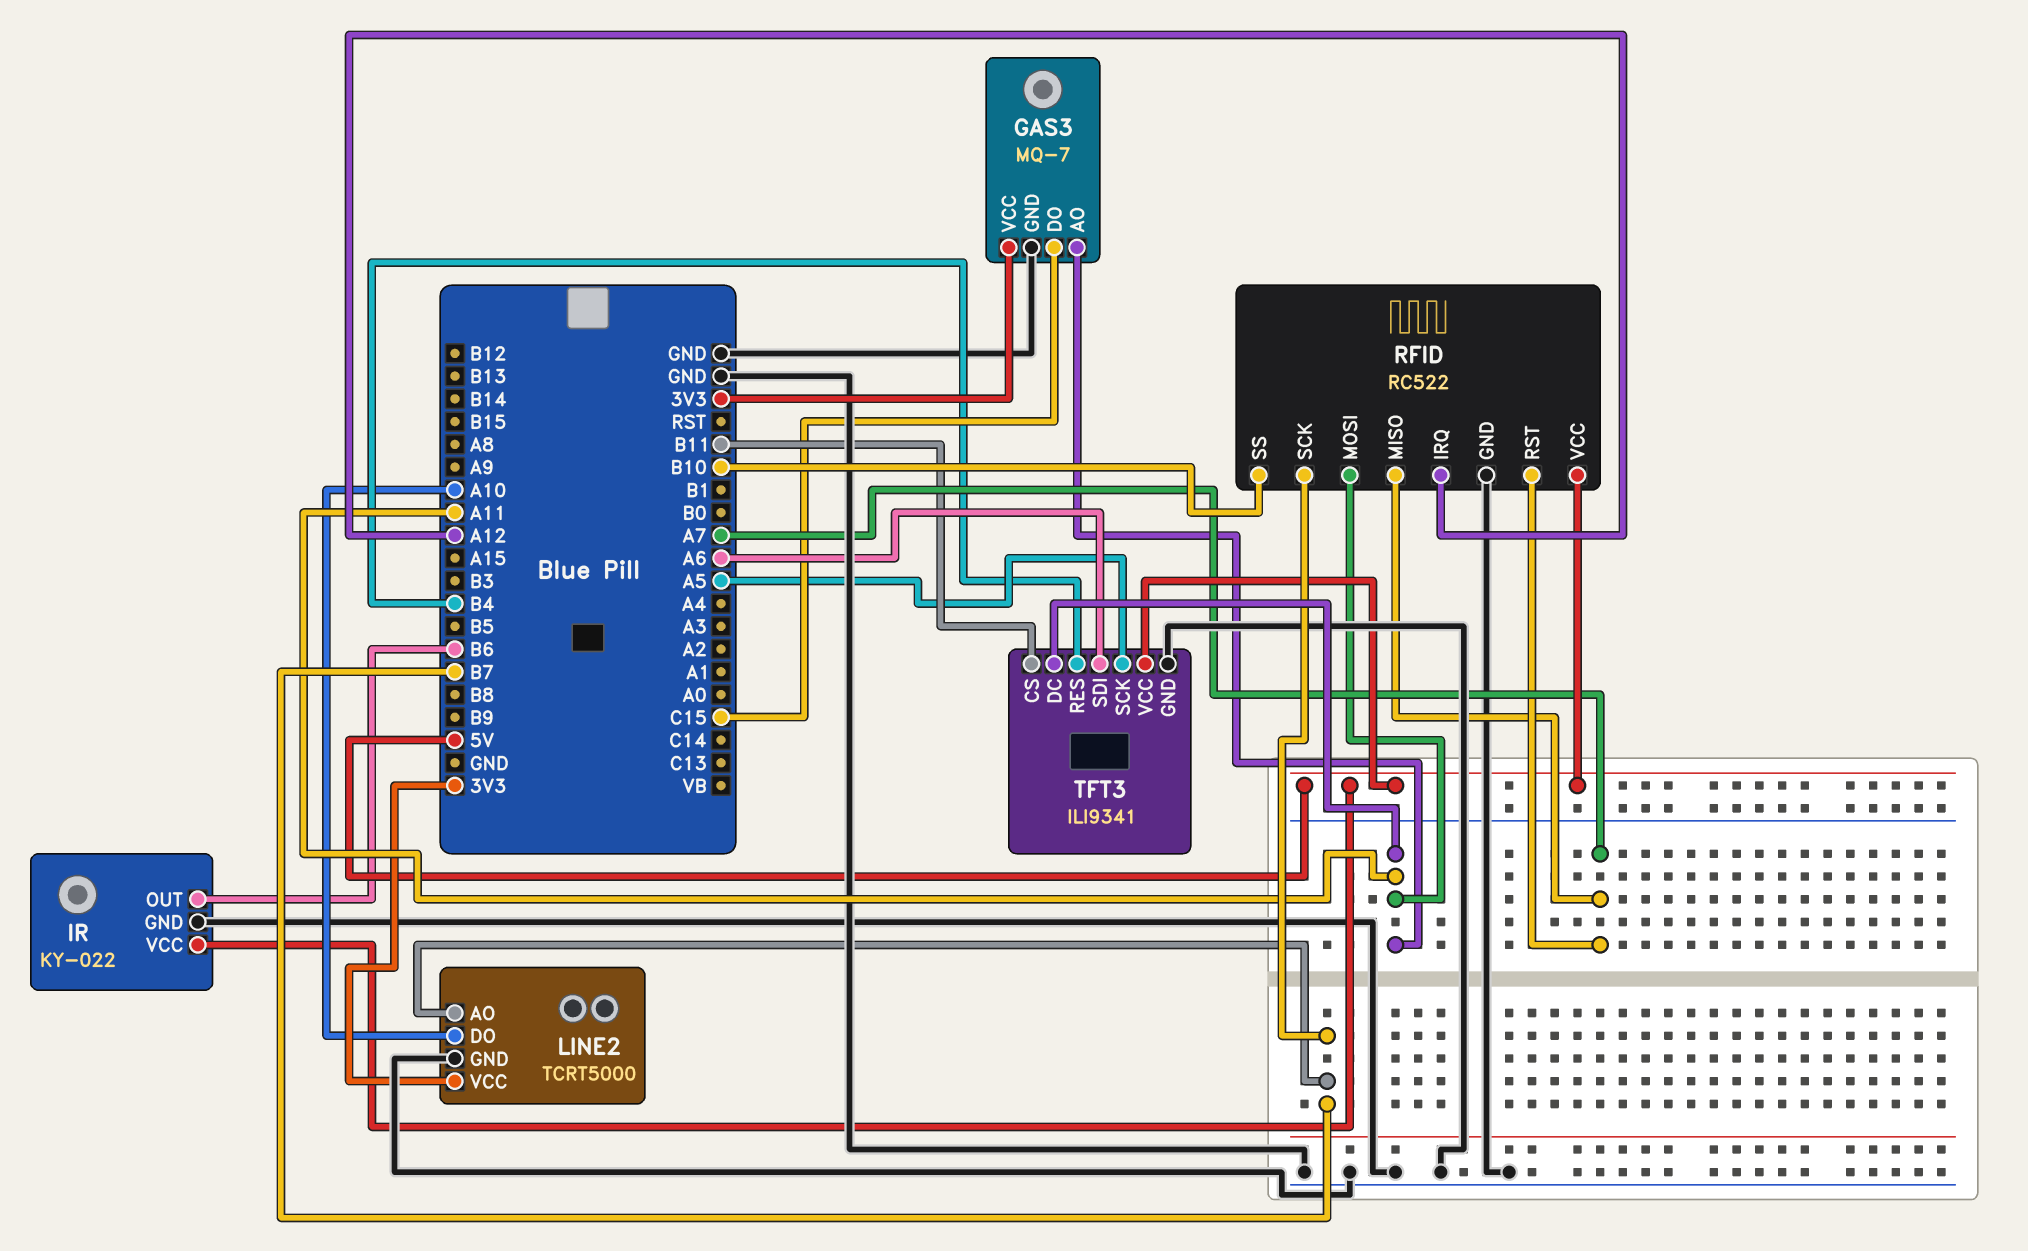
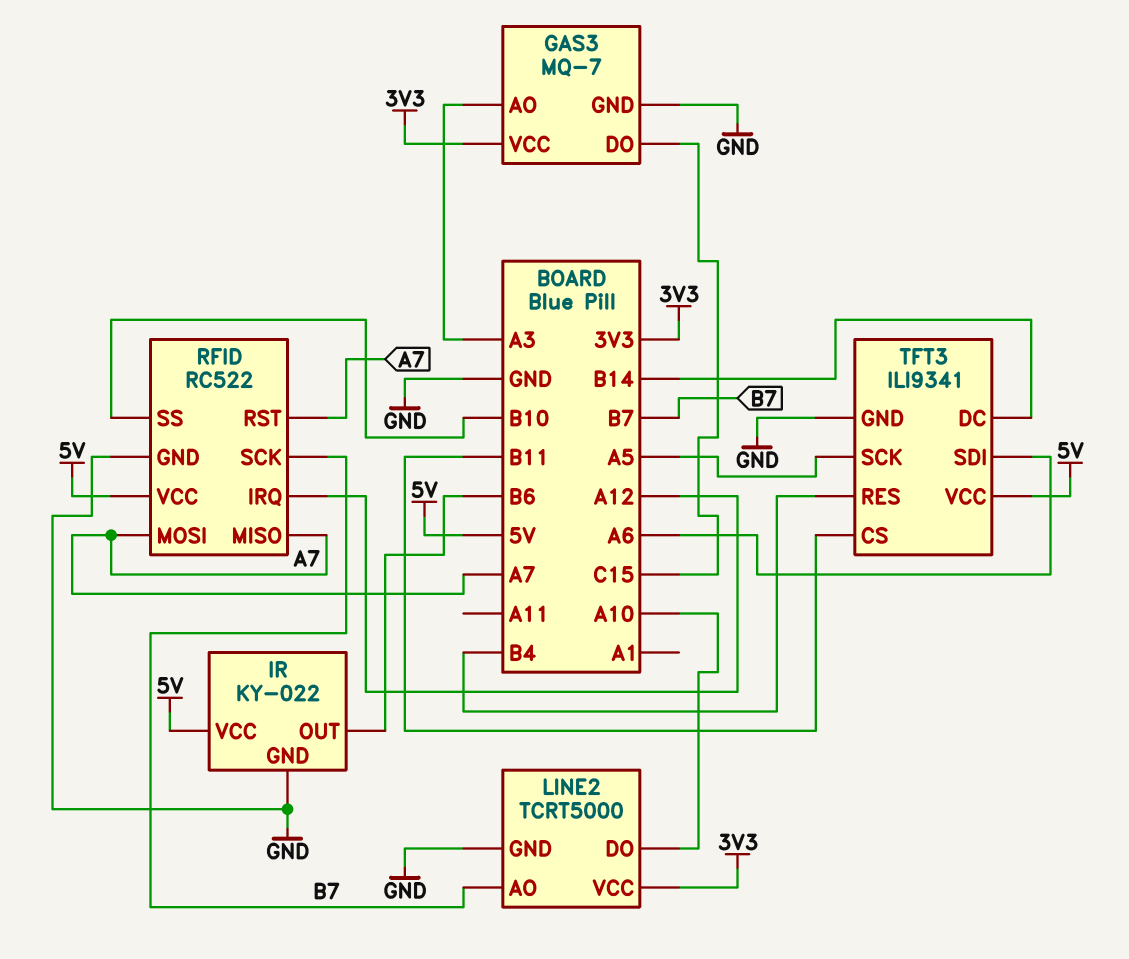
GAS3 pin AO: A11 -> A3
RFID pin MOSI: A11 -> A7
TFT3 pin DC: A11 -> B14

